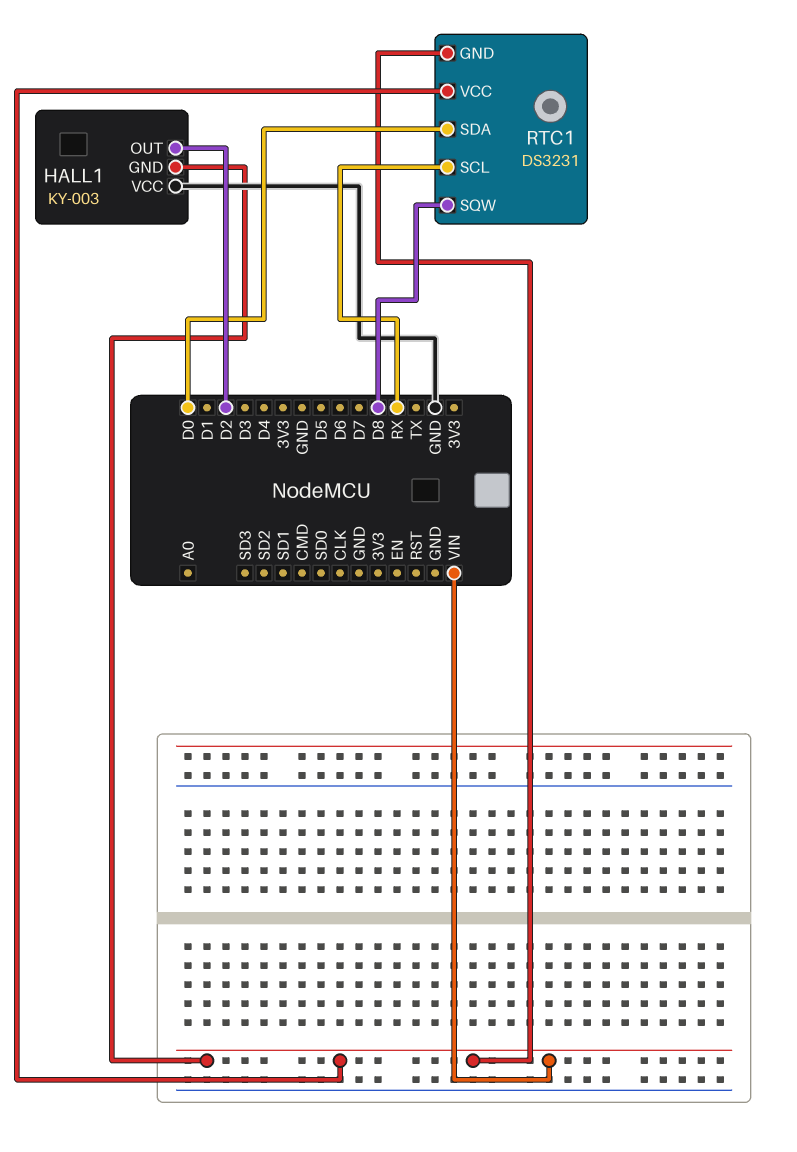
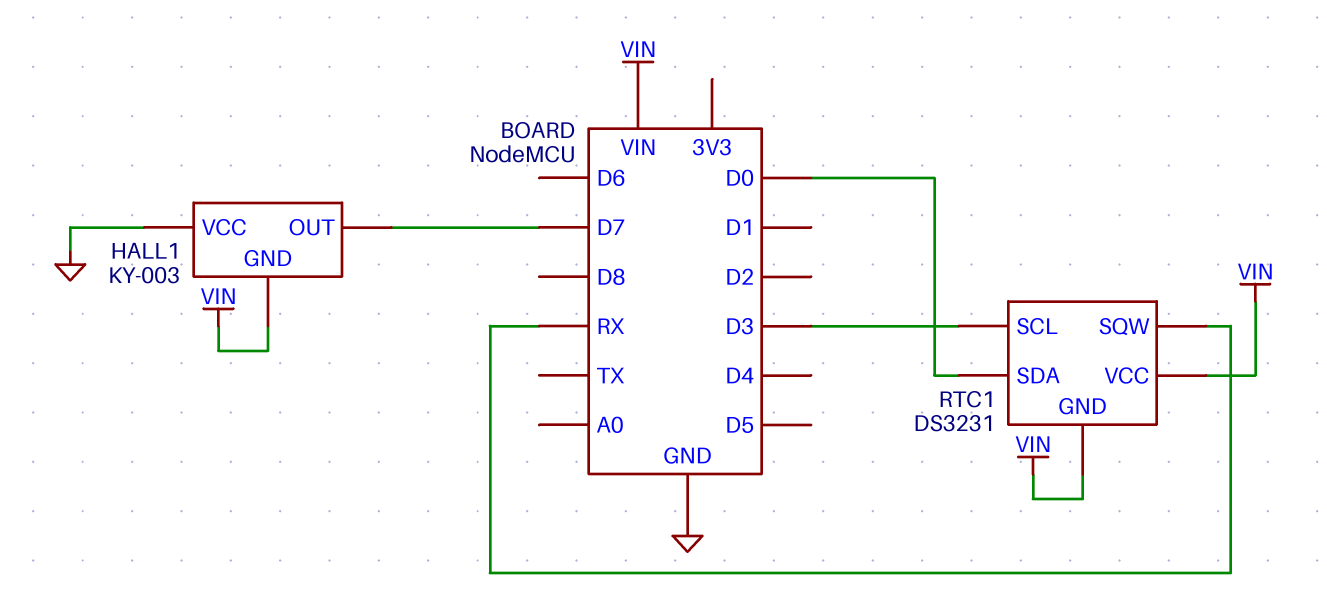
HALL1 pin OUT: D2 -> D7
RTC1 pin SCL: RX -> D3
RTC1 pin SQW: D8 -> RX

